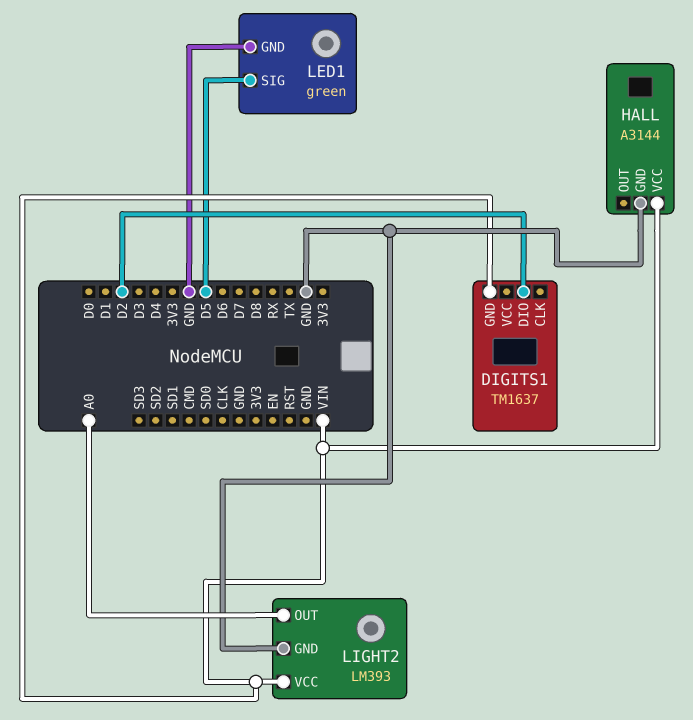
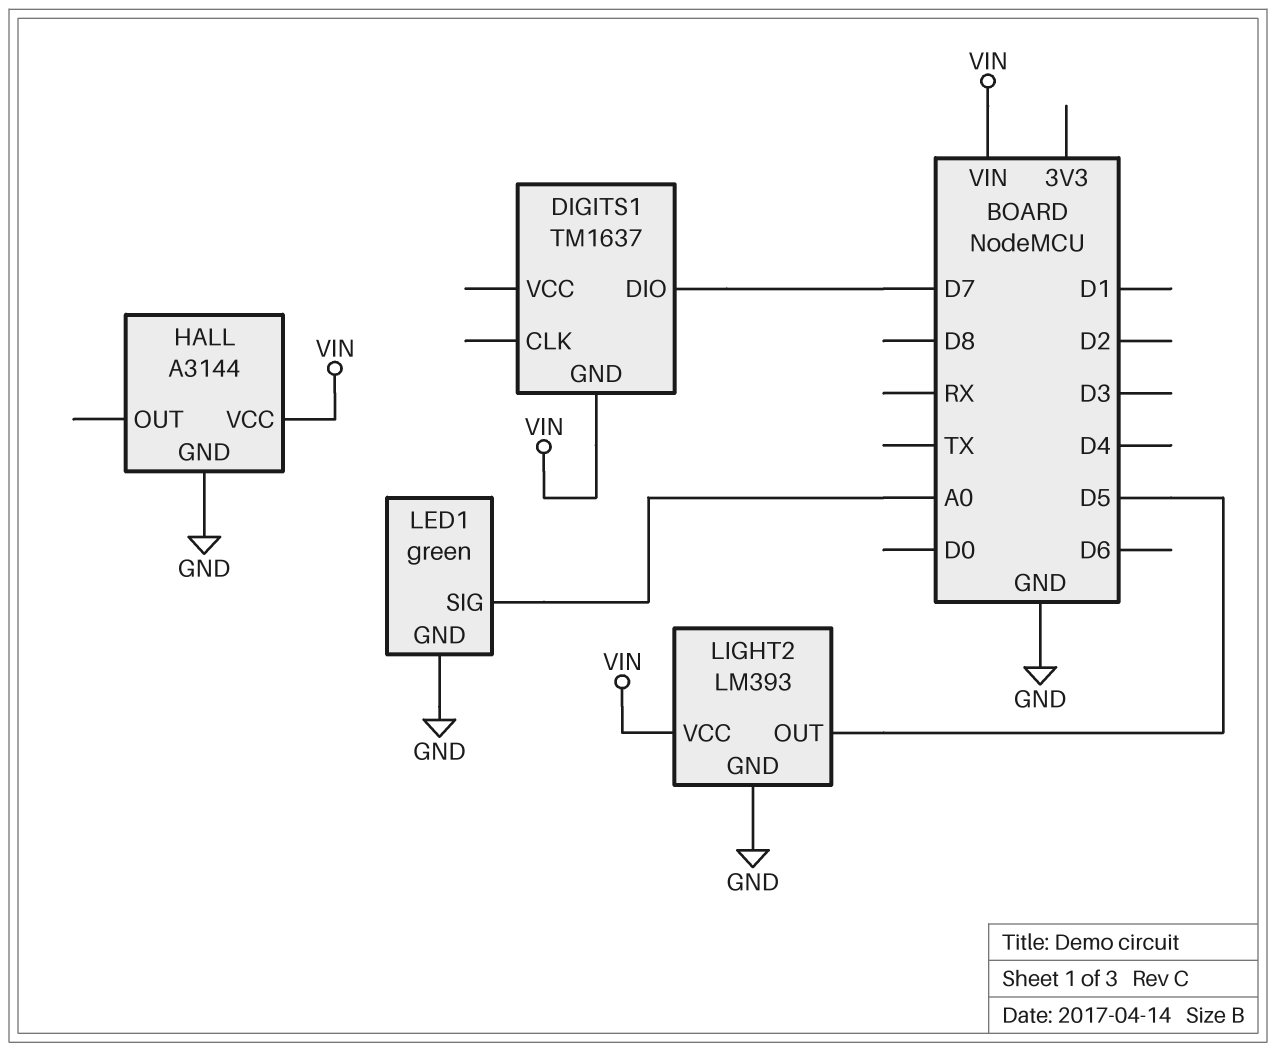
DIGITS1 pin DIO: D2 -> D7
LED1 pin SIG: D5 -> A0
LIGHT2 pin OUT: A0 -> D5

